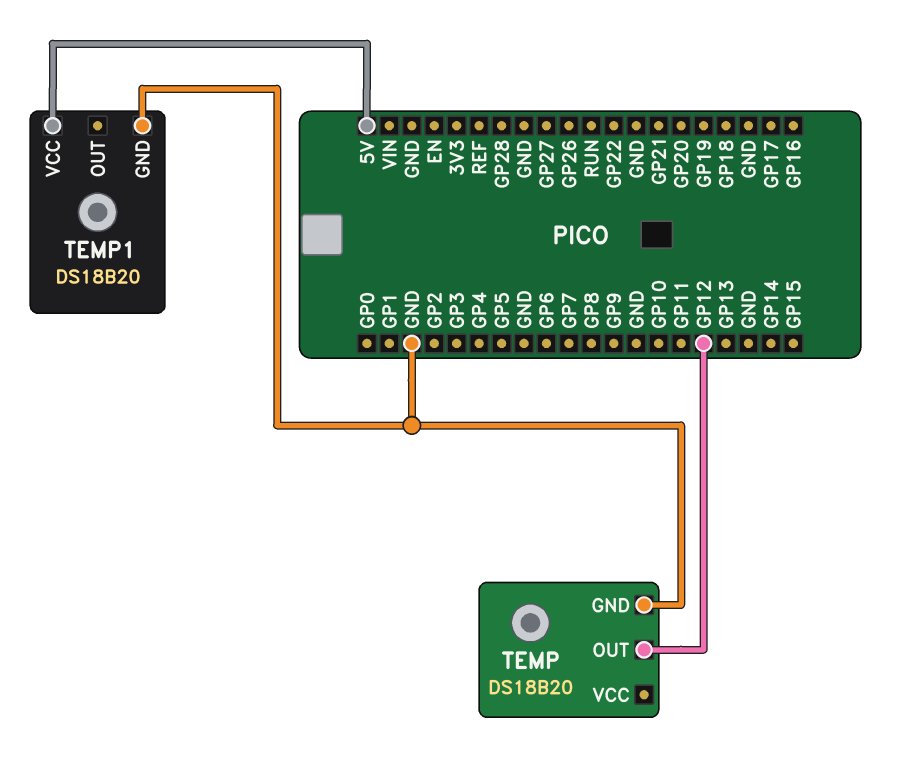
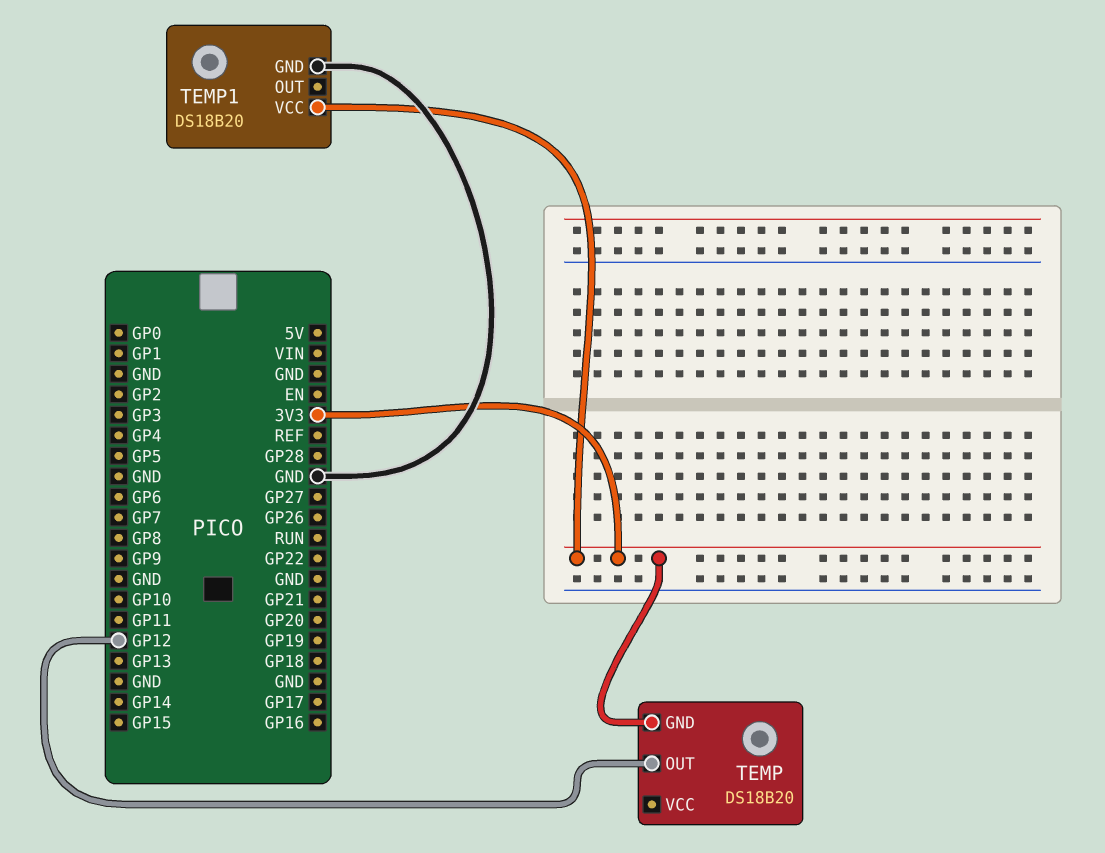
TEMP pin GND: GND -> 3V3
TEMP1 pin VCC: 5V -> 3V3

